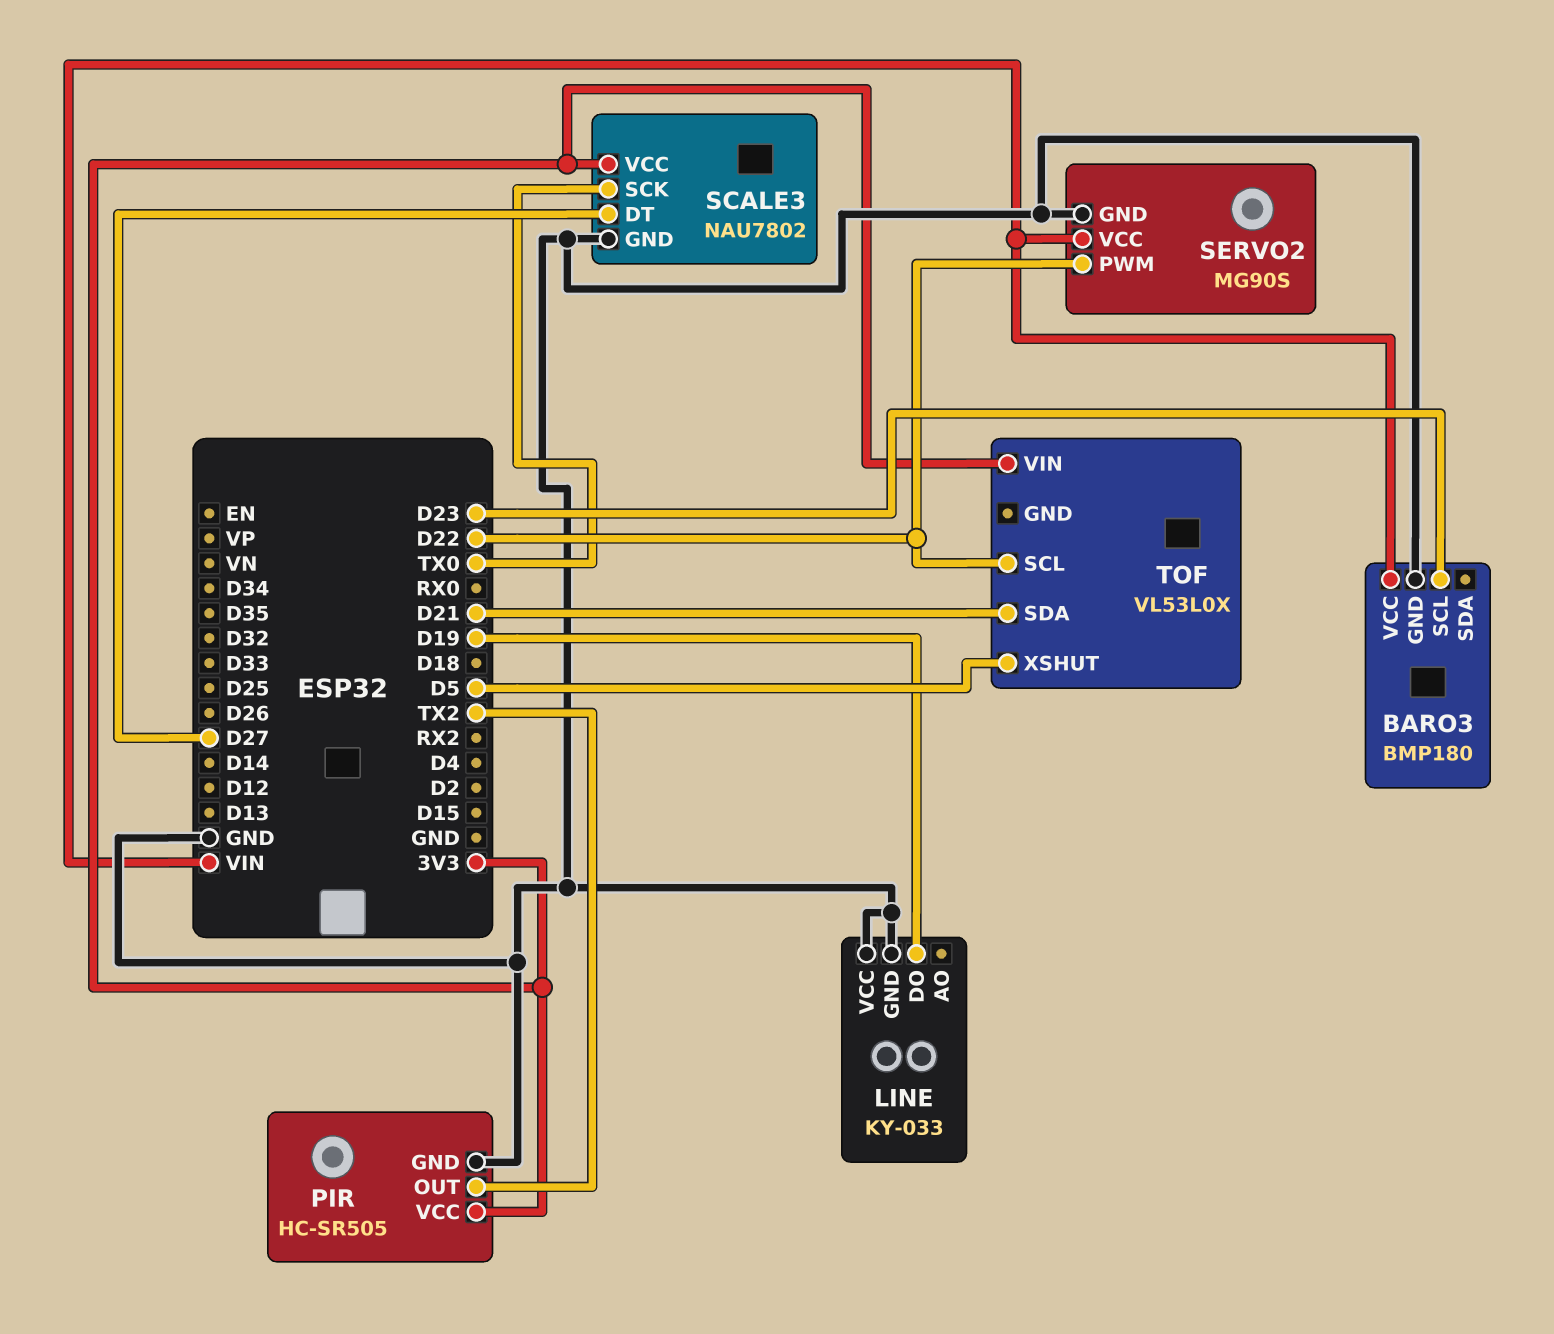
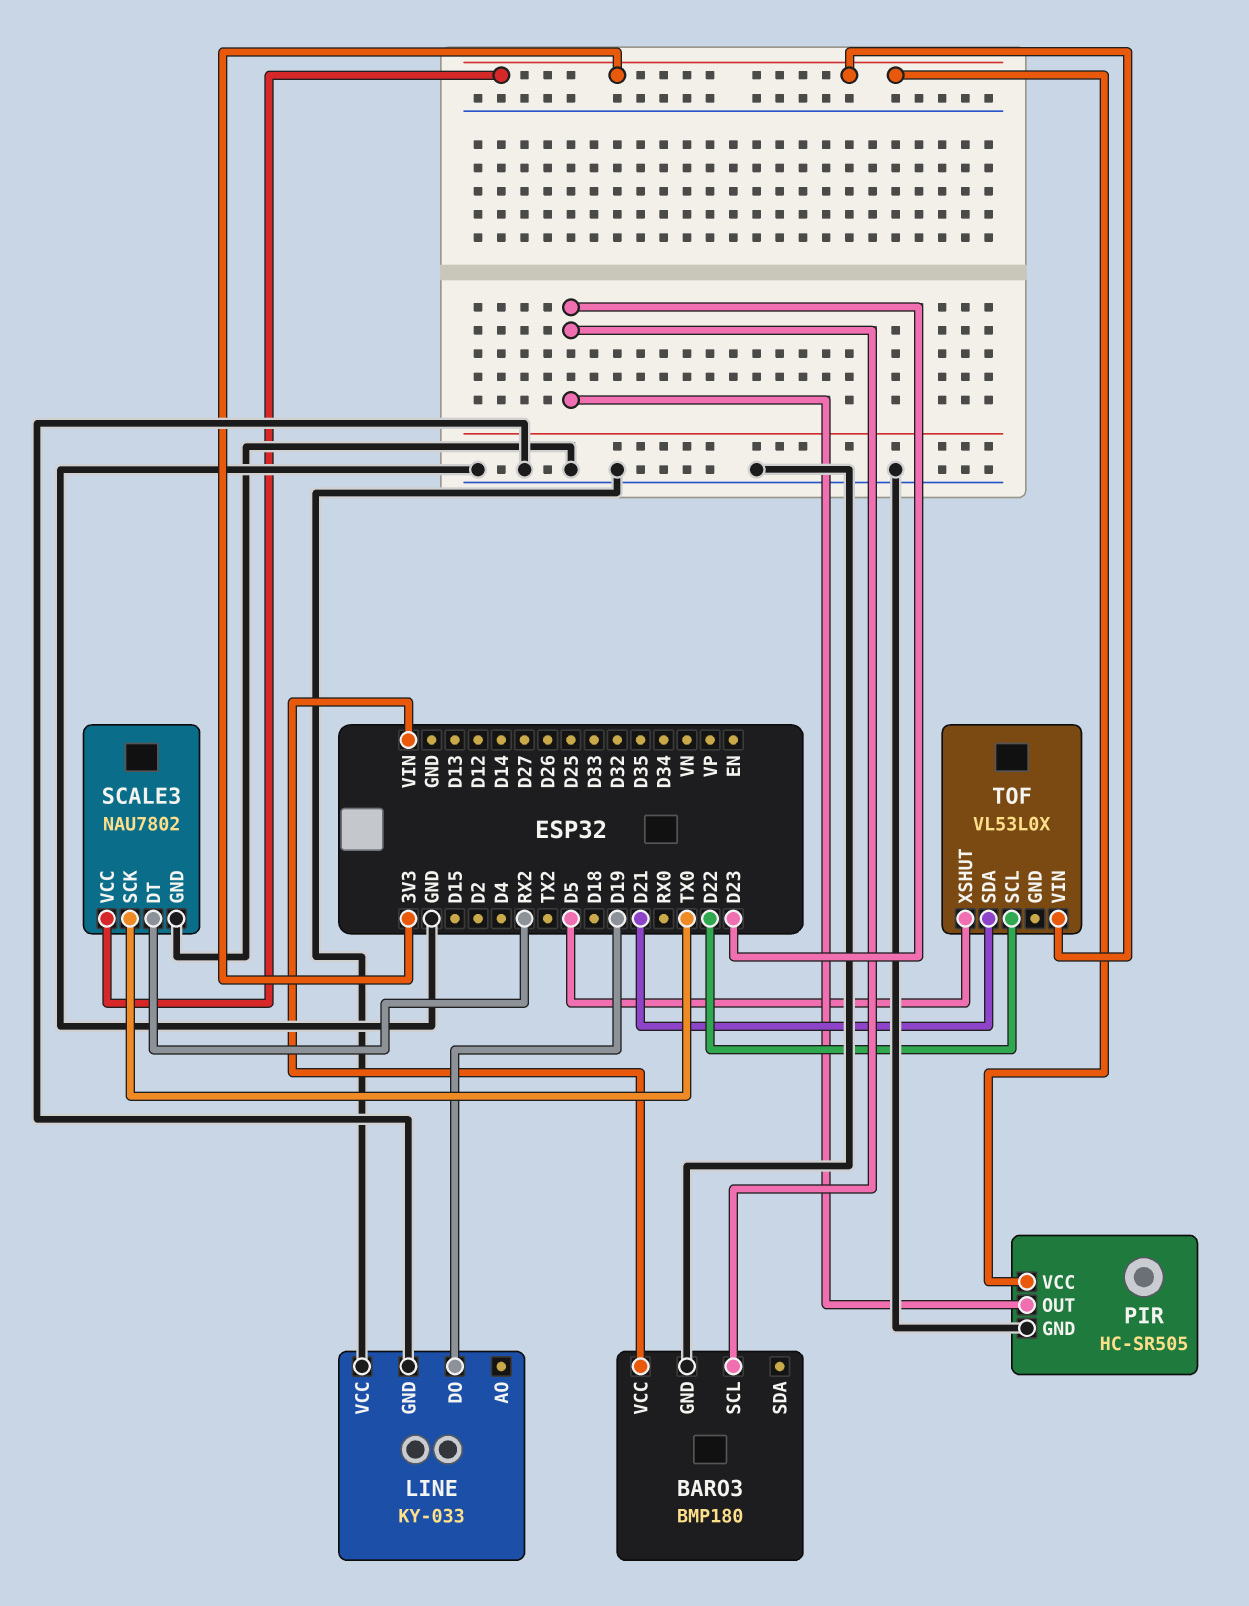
PIR pin OUT: TX2 -> D23
SCALE3 pin DT: D27 -> RX2
SERVO2: MG90S -> none
SERVO2 pin GND: GND -> none
SERVO2 pin PWM: D22 -> none
SERVO2 pin VCC: VIN -> none

